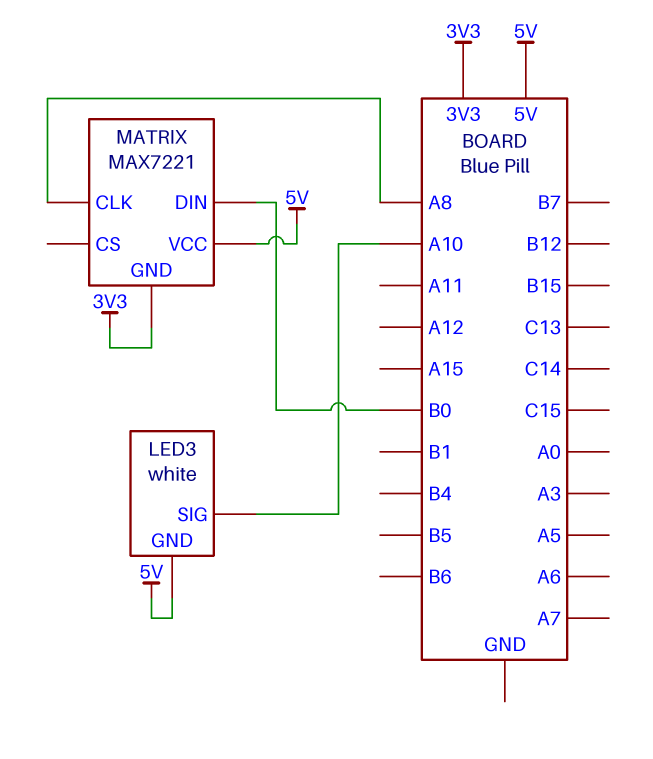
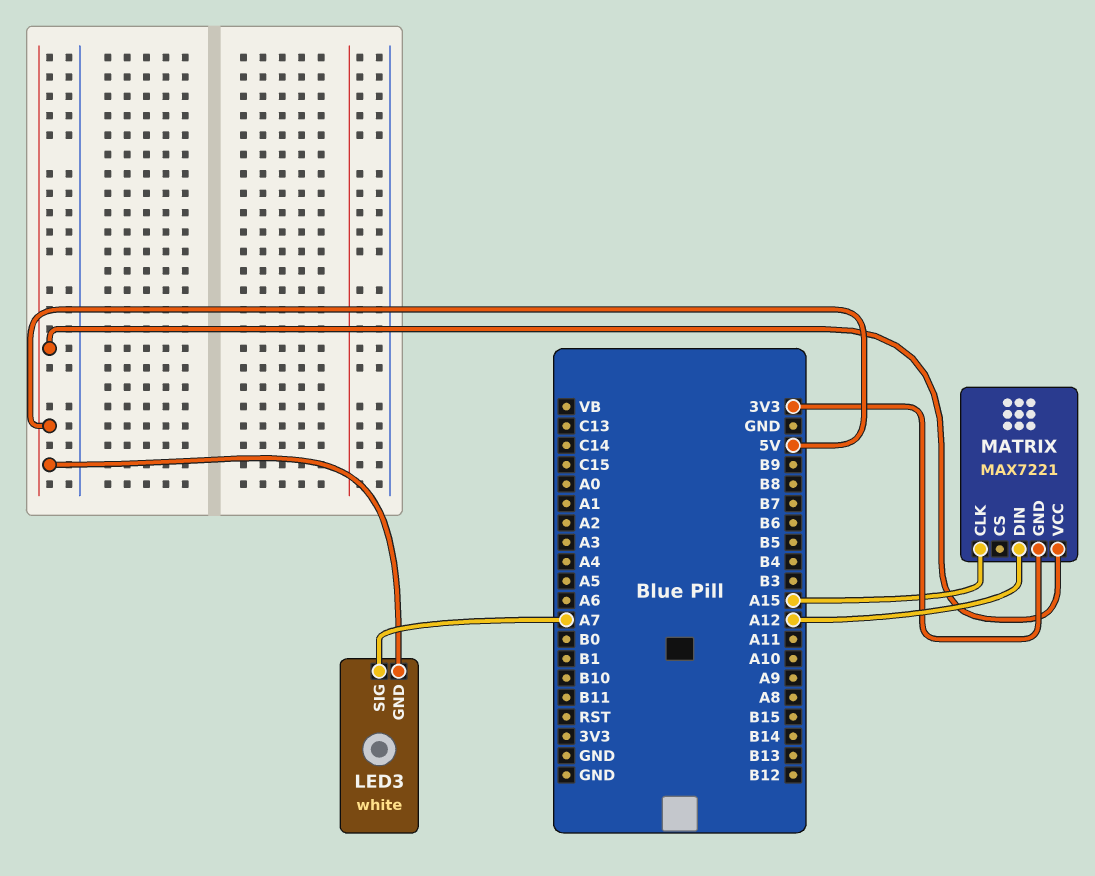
LED3 pin SIG: A10 -> A7
MATRIX pin CLK: A8 -> A15
MATRIX pin DIN: B0 -> A12

